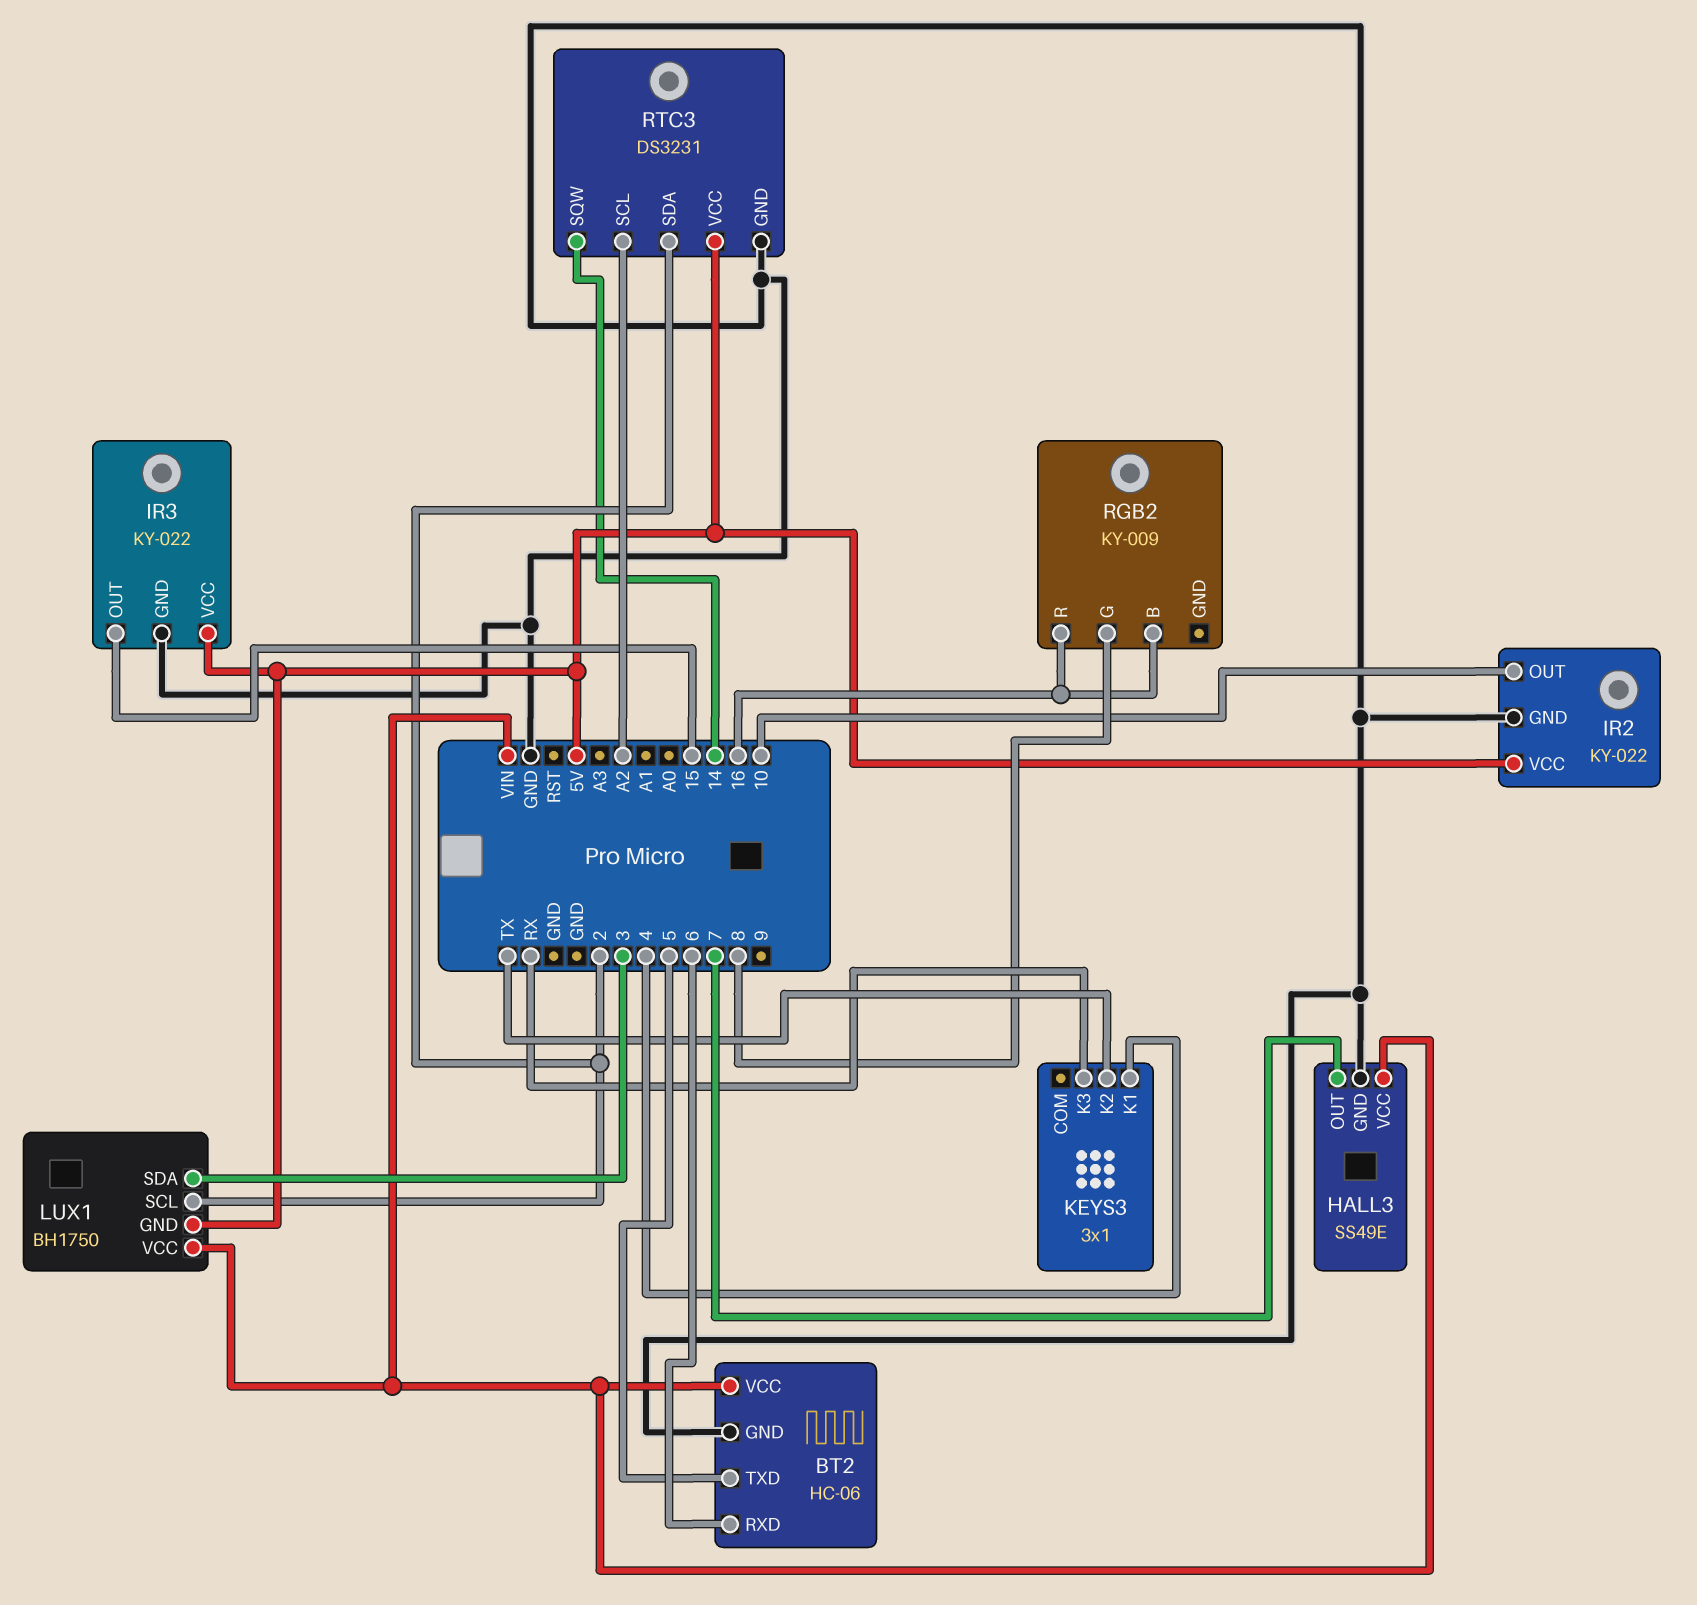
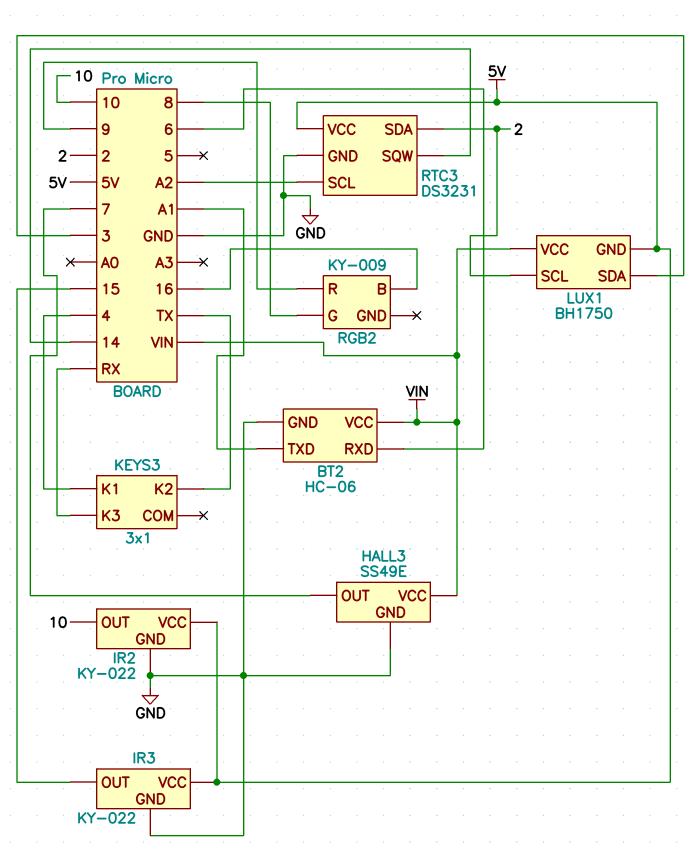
BT2 pin TXD: 5 -> A1
RGB2 pin R: 16 -> 9

